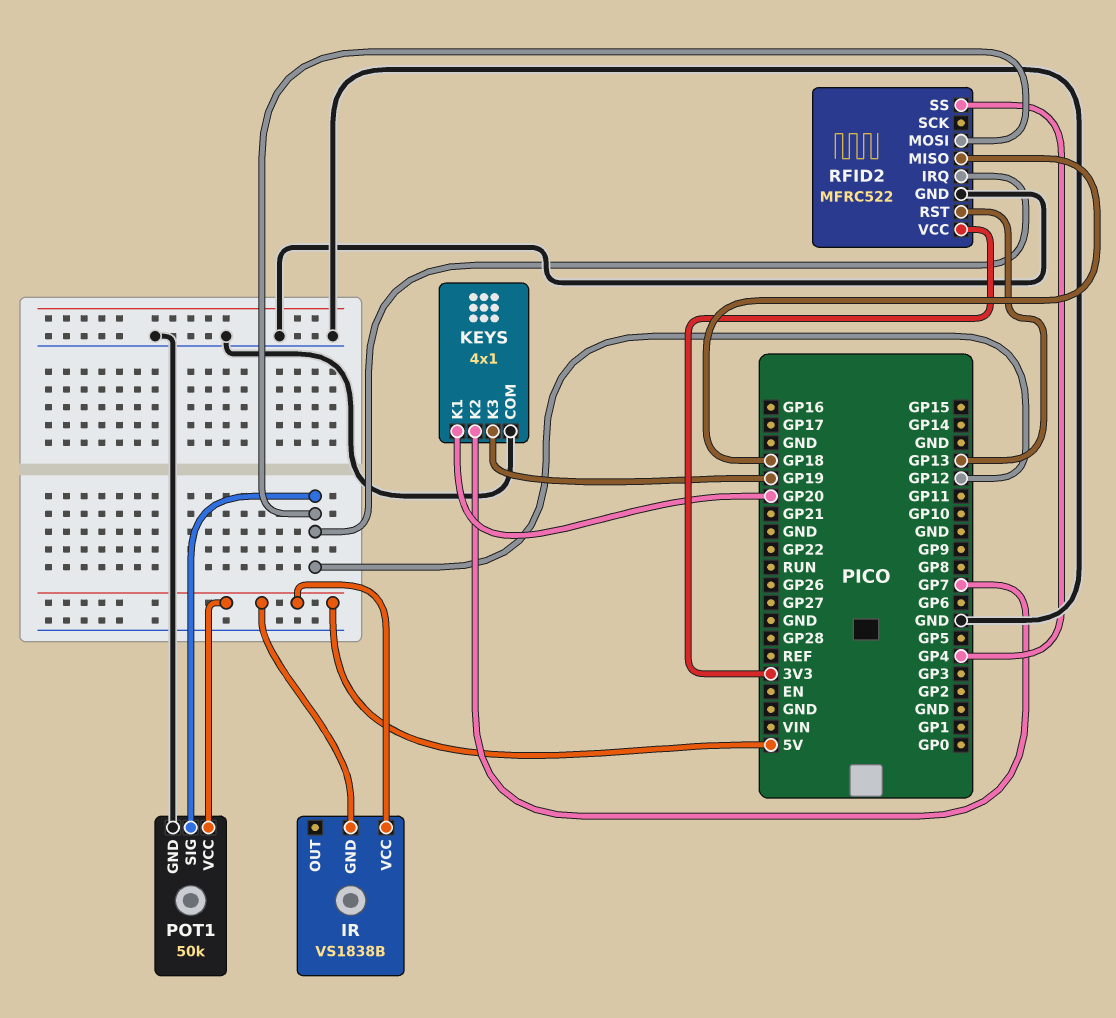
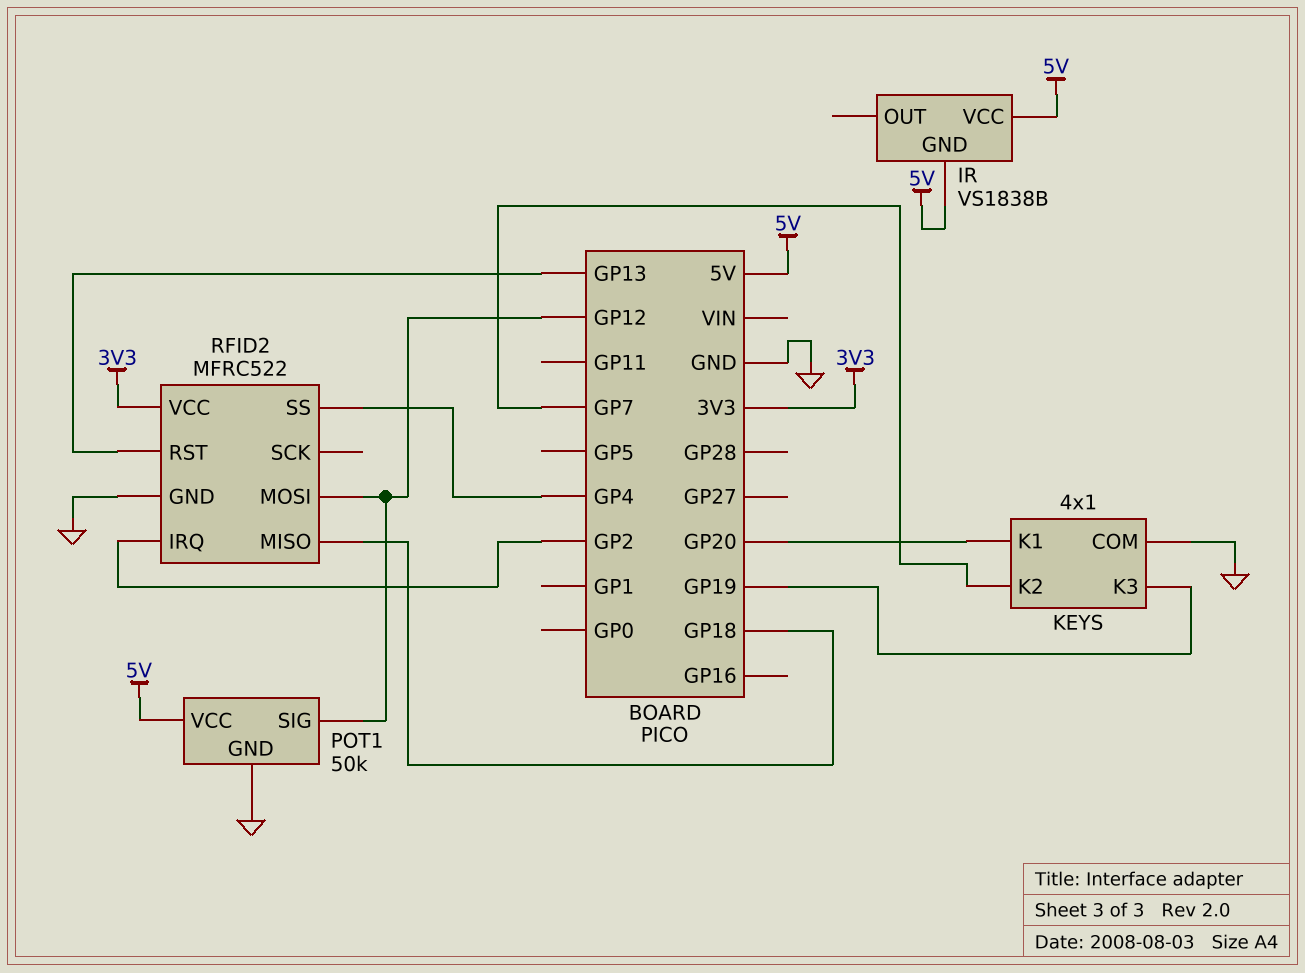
RFID2 pin IRQ: GP12 -> GP2

